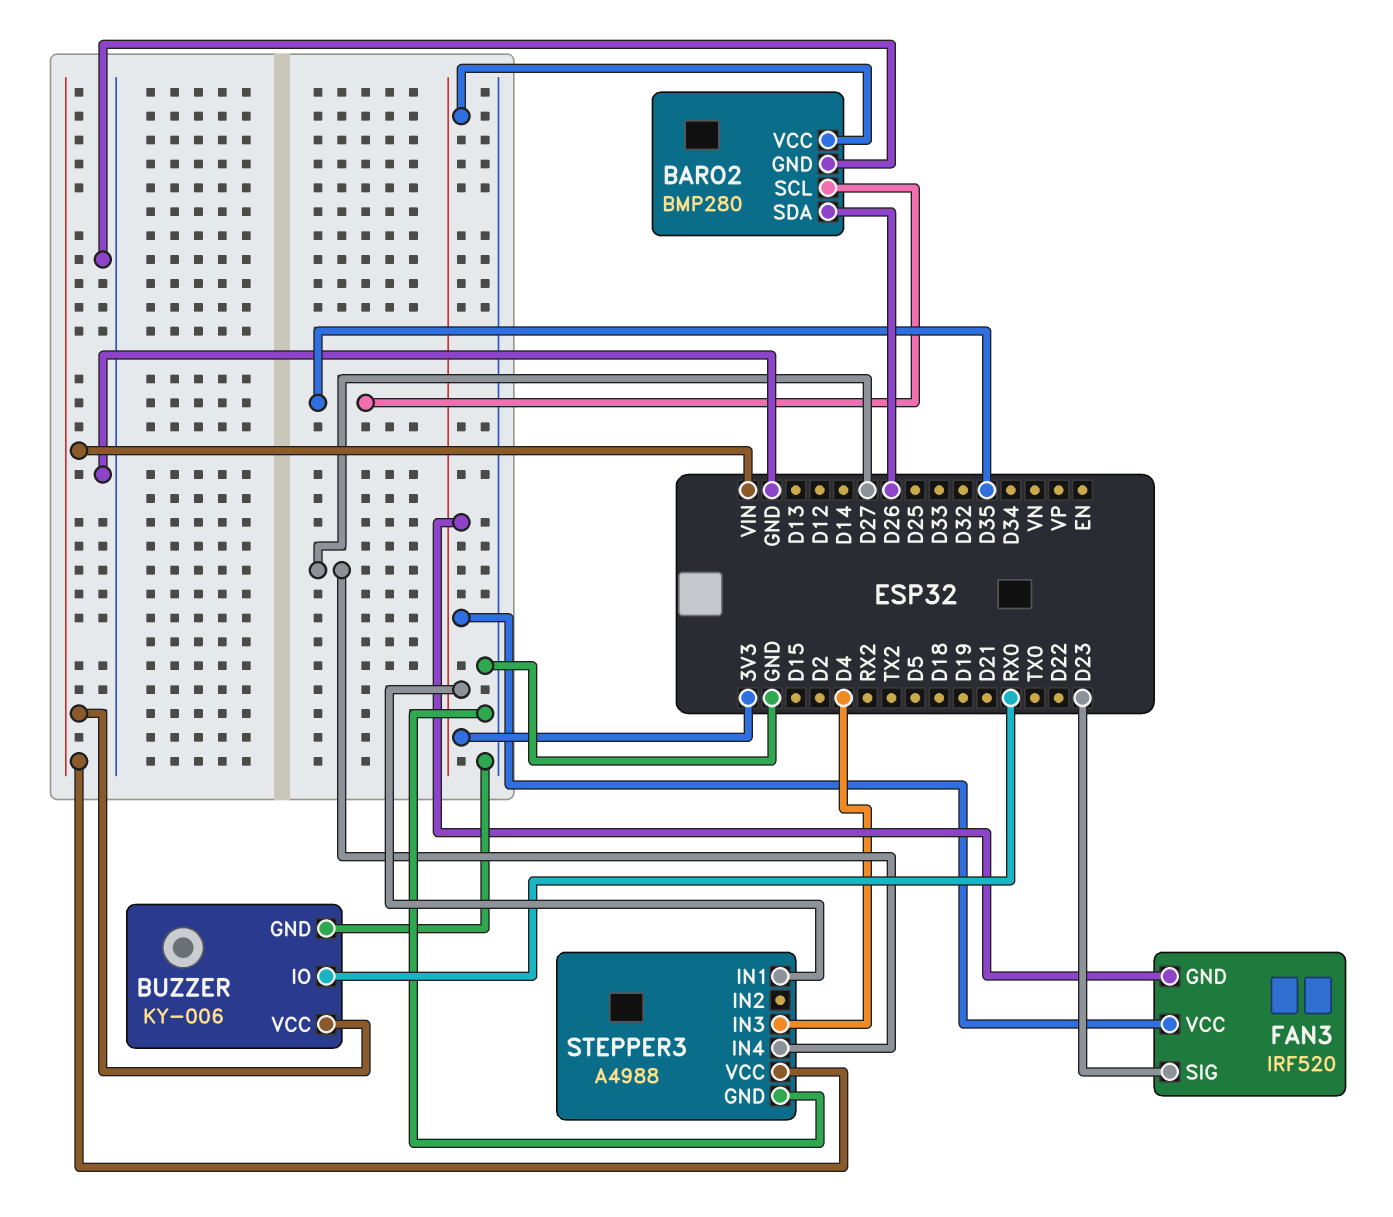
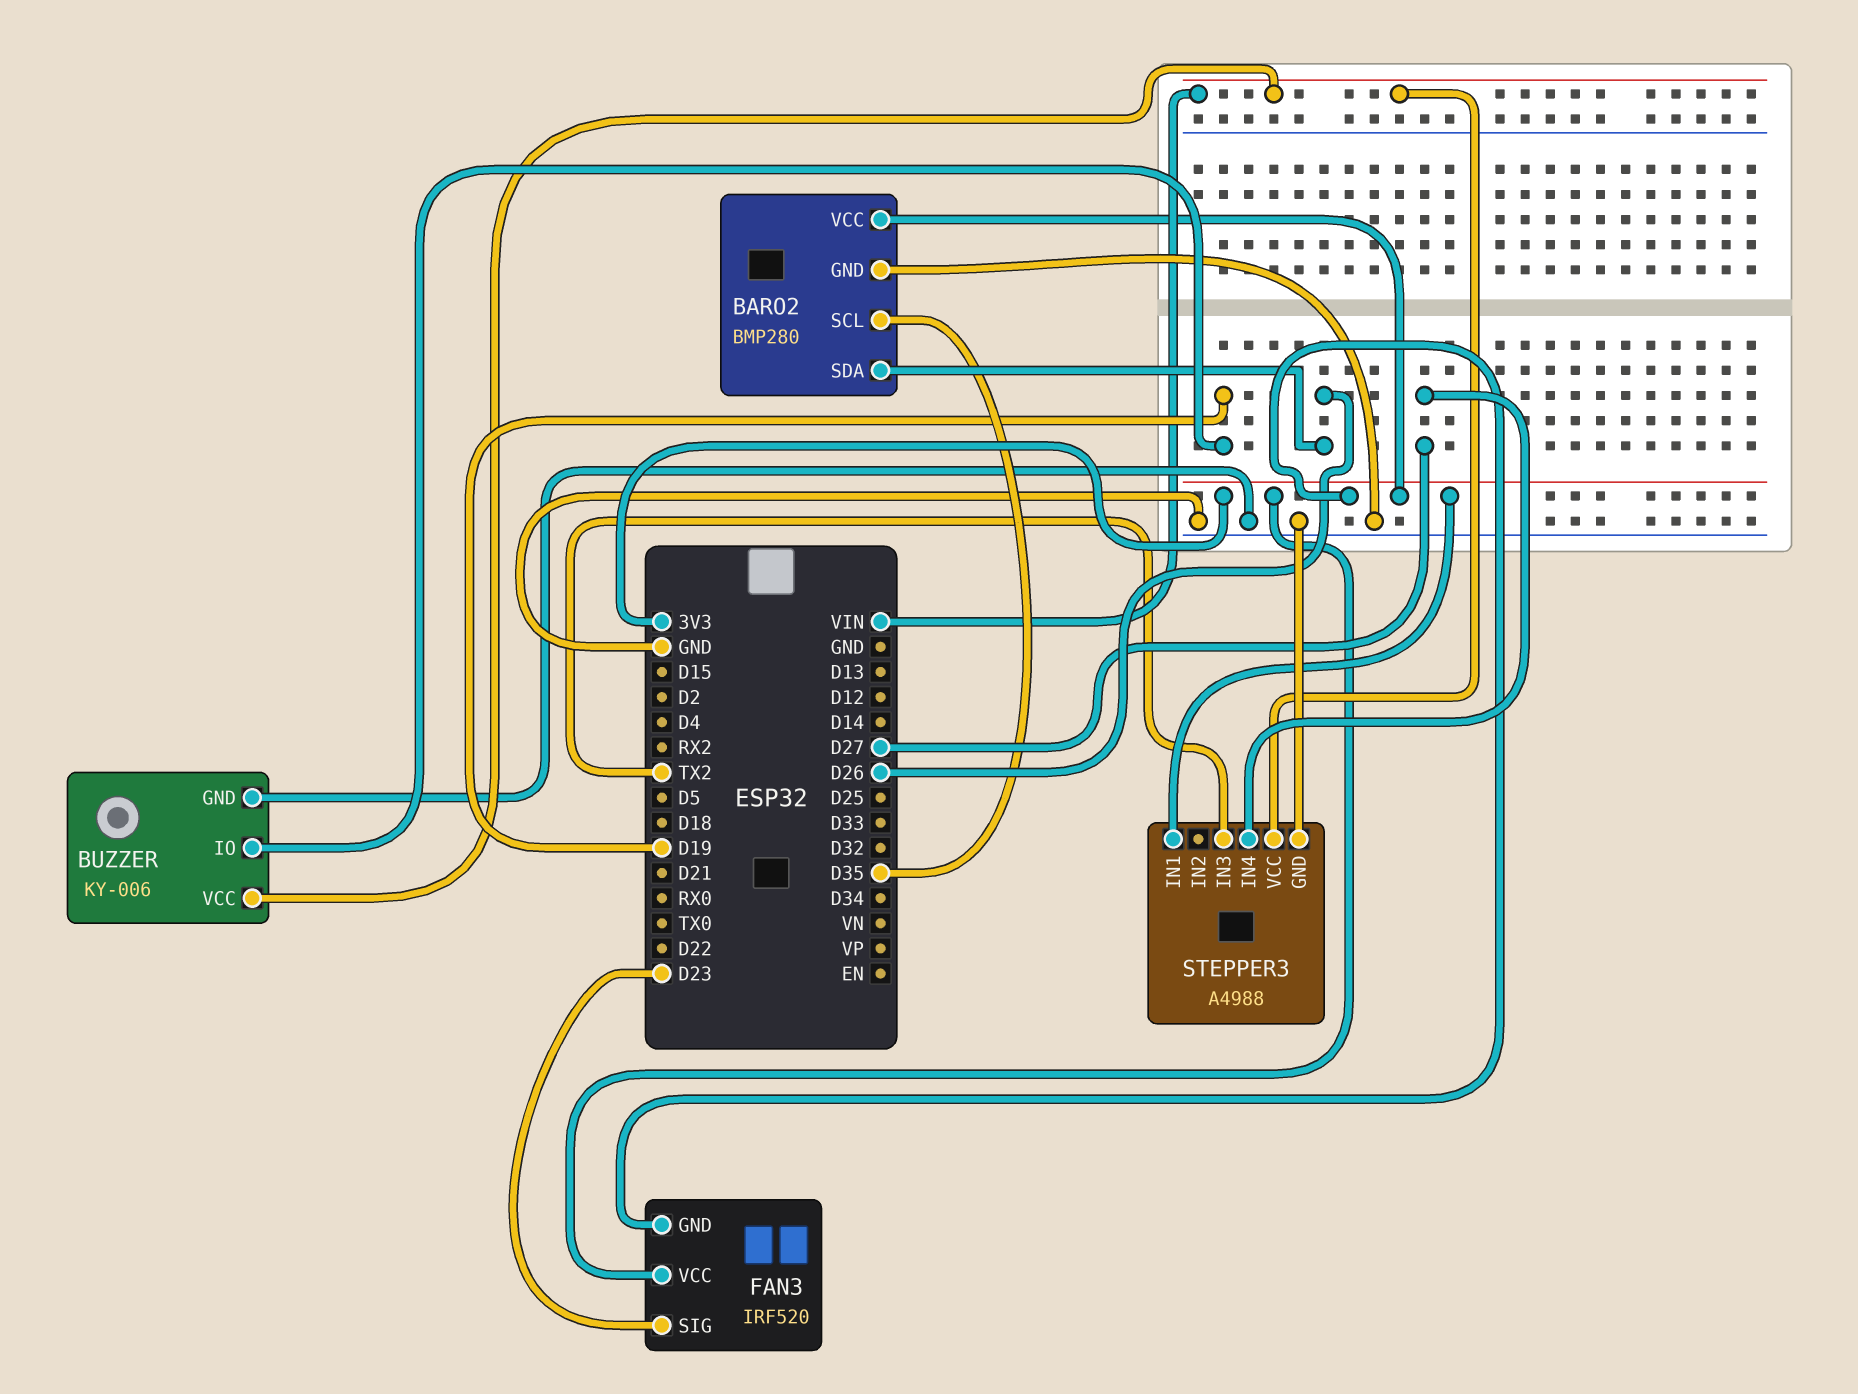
BUZZER pin IO: RX0 -> D19
STEPPER3 pin IN3: D4 -> TX2

